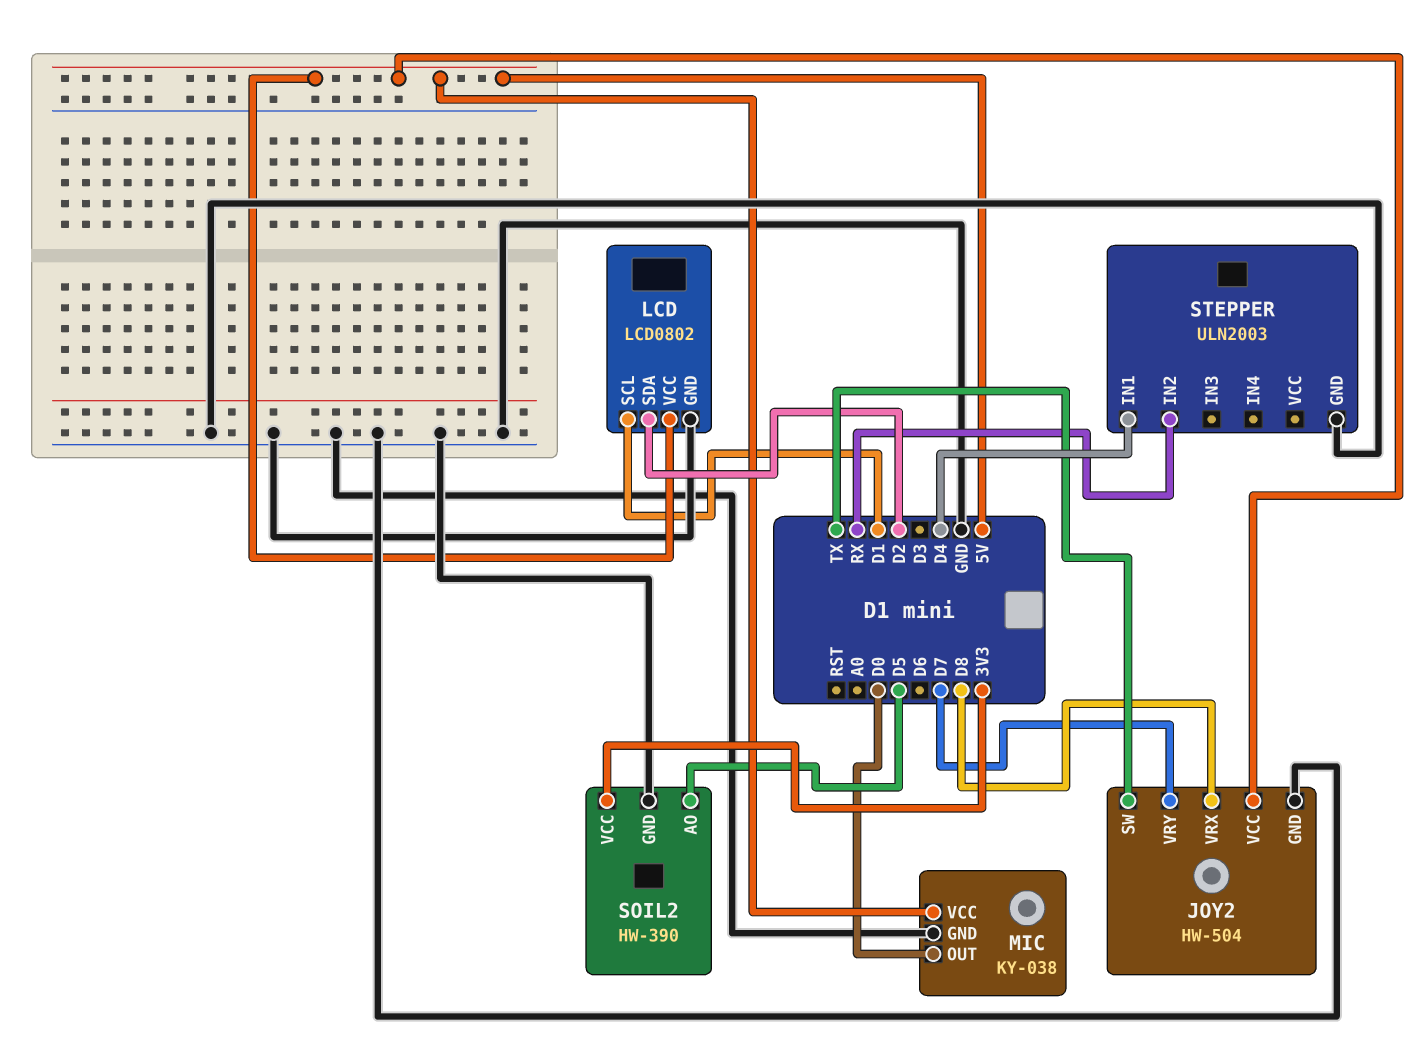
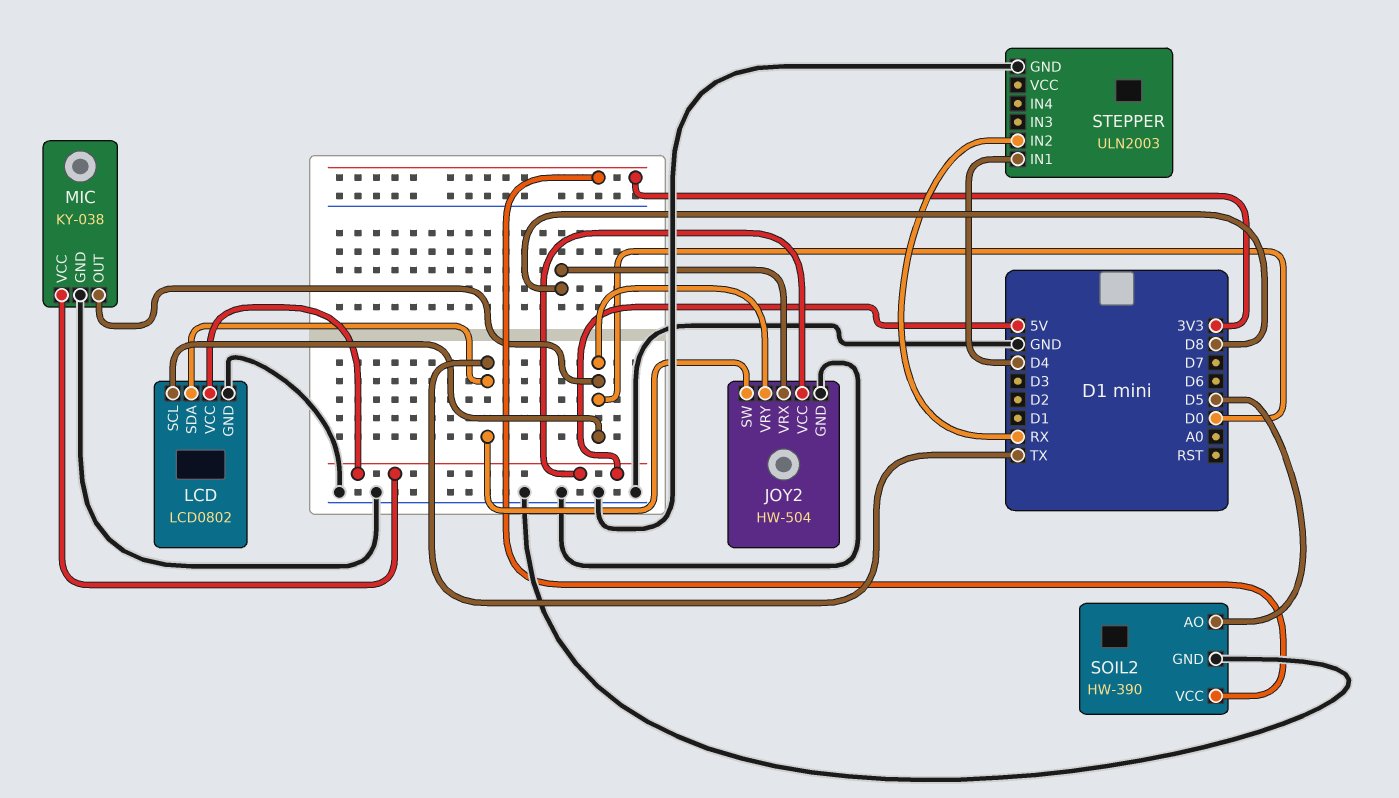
JOY2 pin VRY: D7 -> D0
LCD pin SCL: D1 -> D0
LCD pin SDA: D2 -> TX

